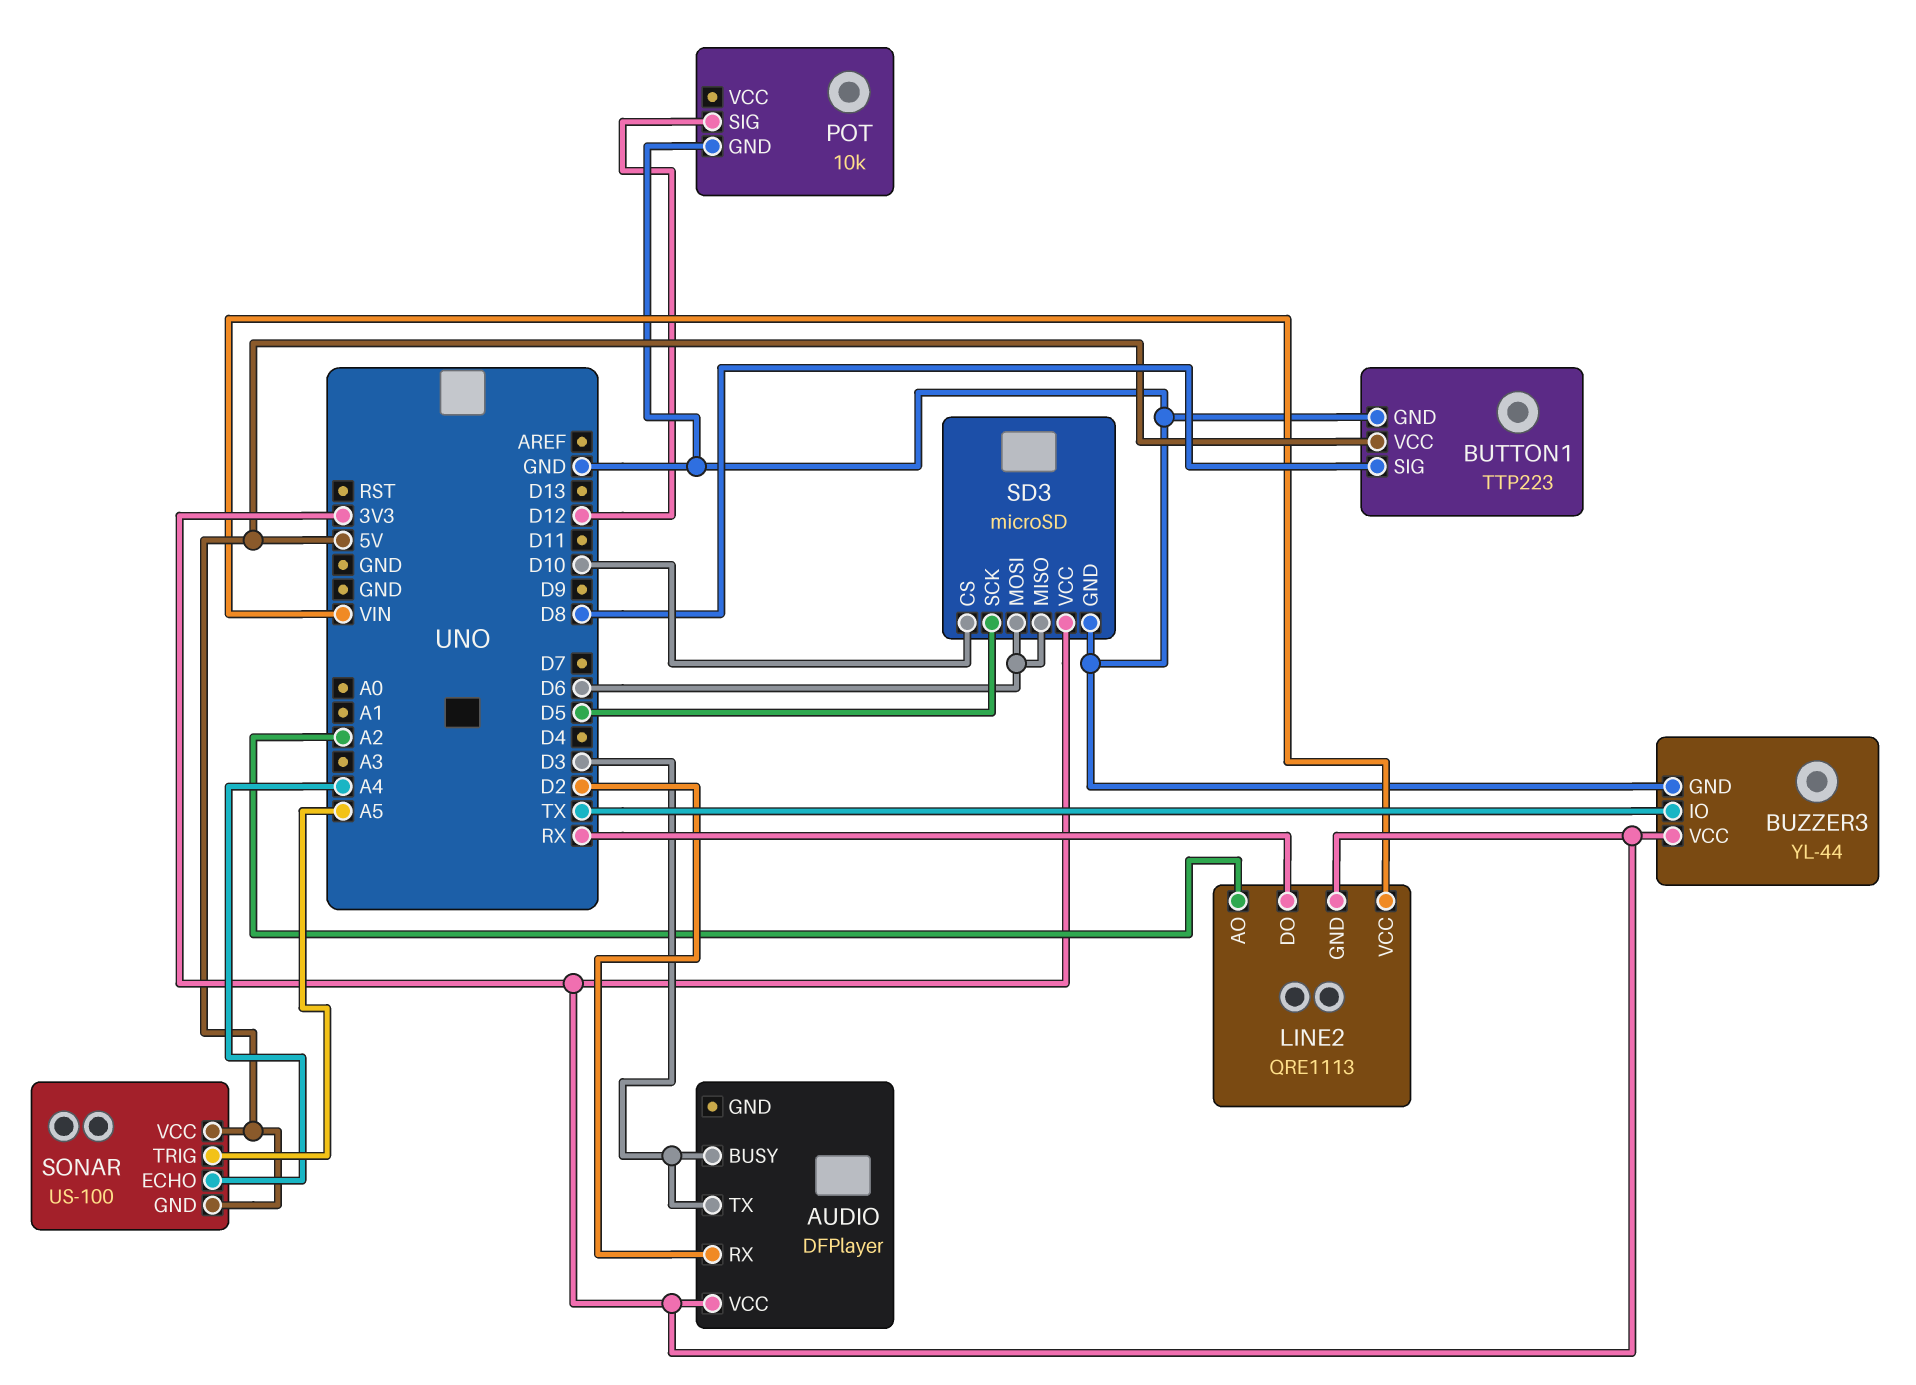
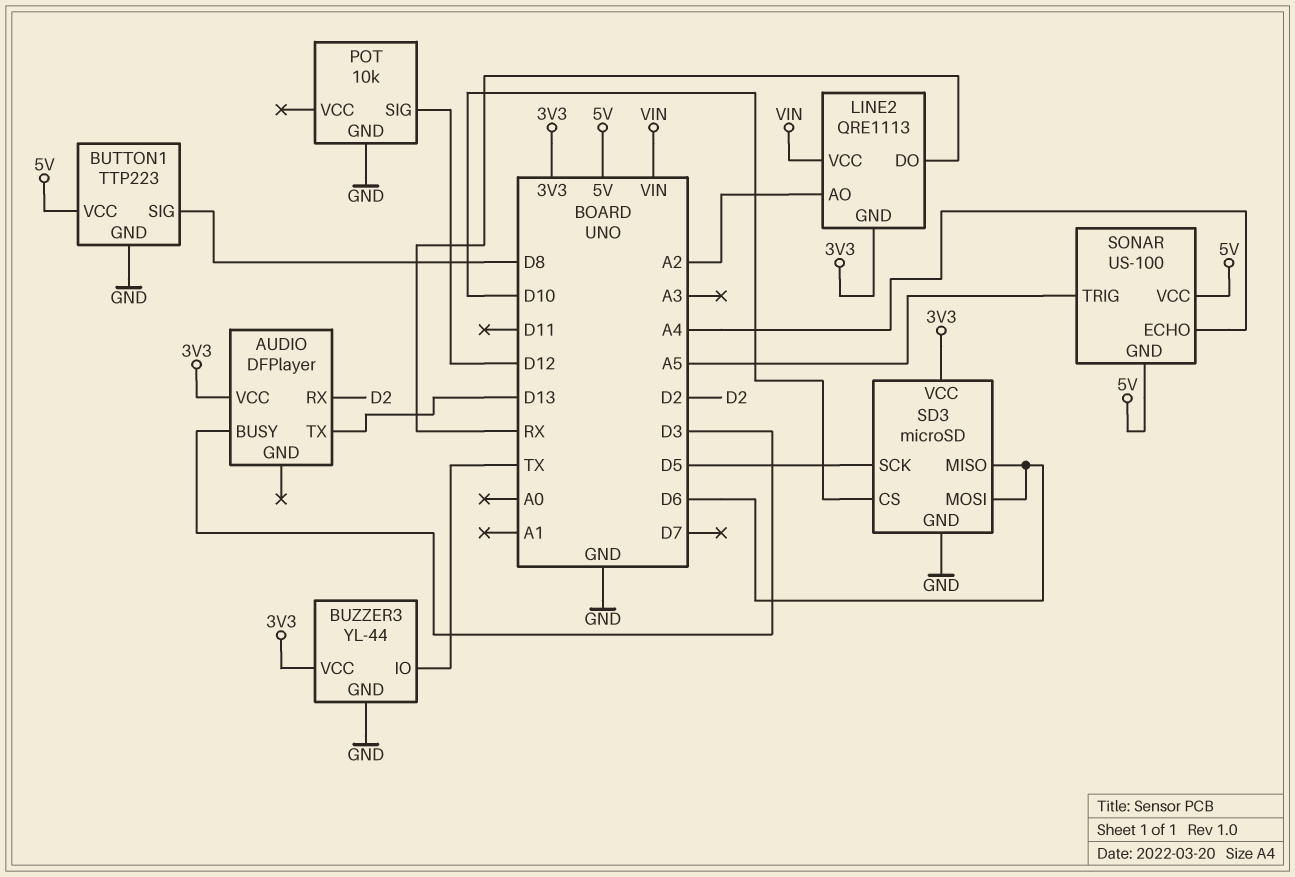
AUDIO pin TX: D3 -> D13

